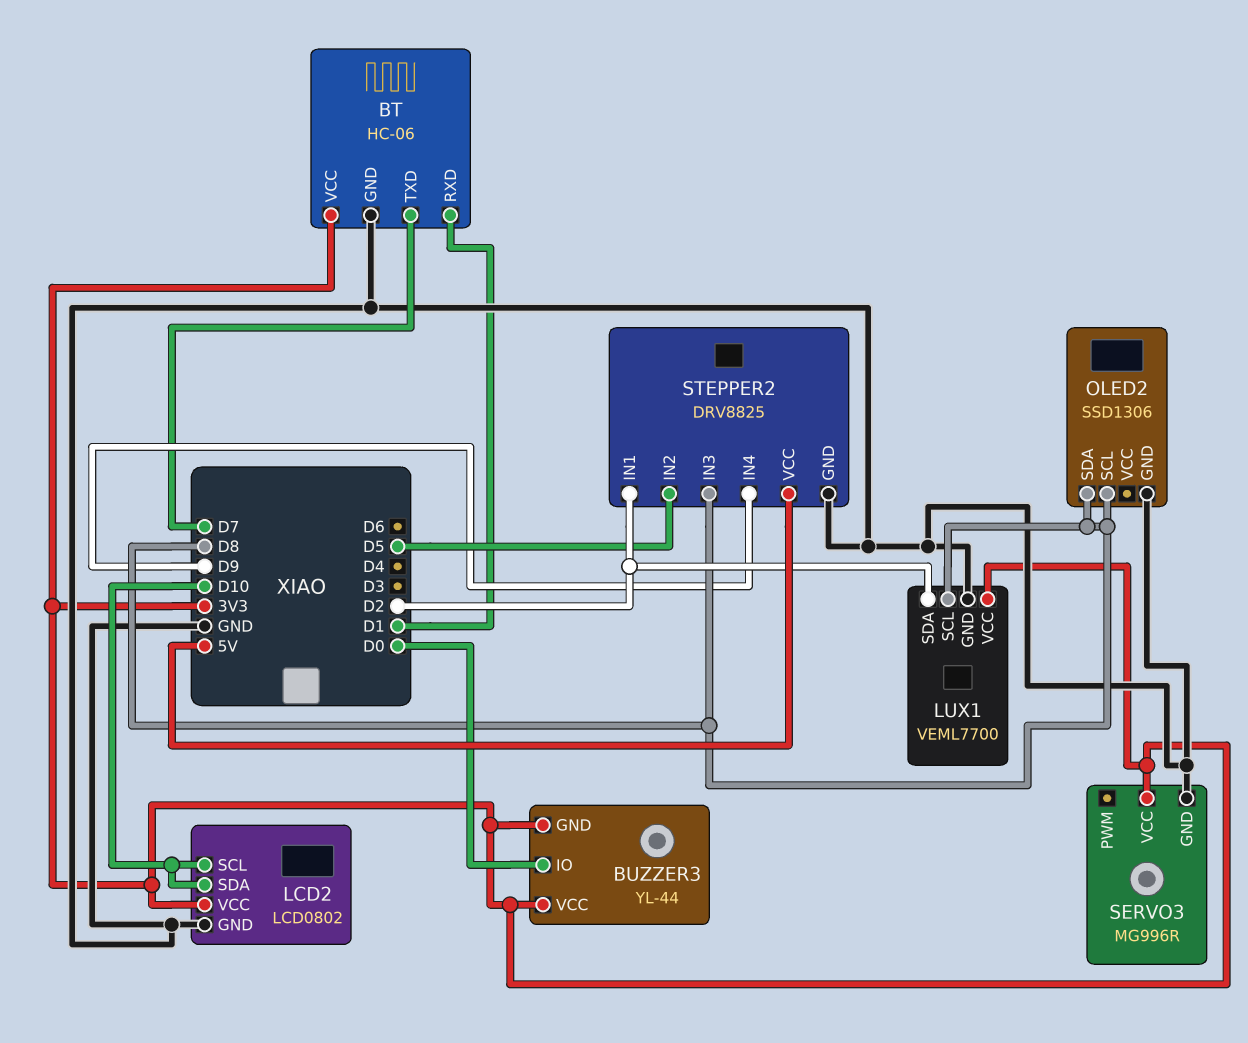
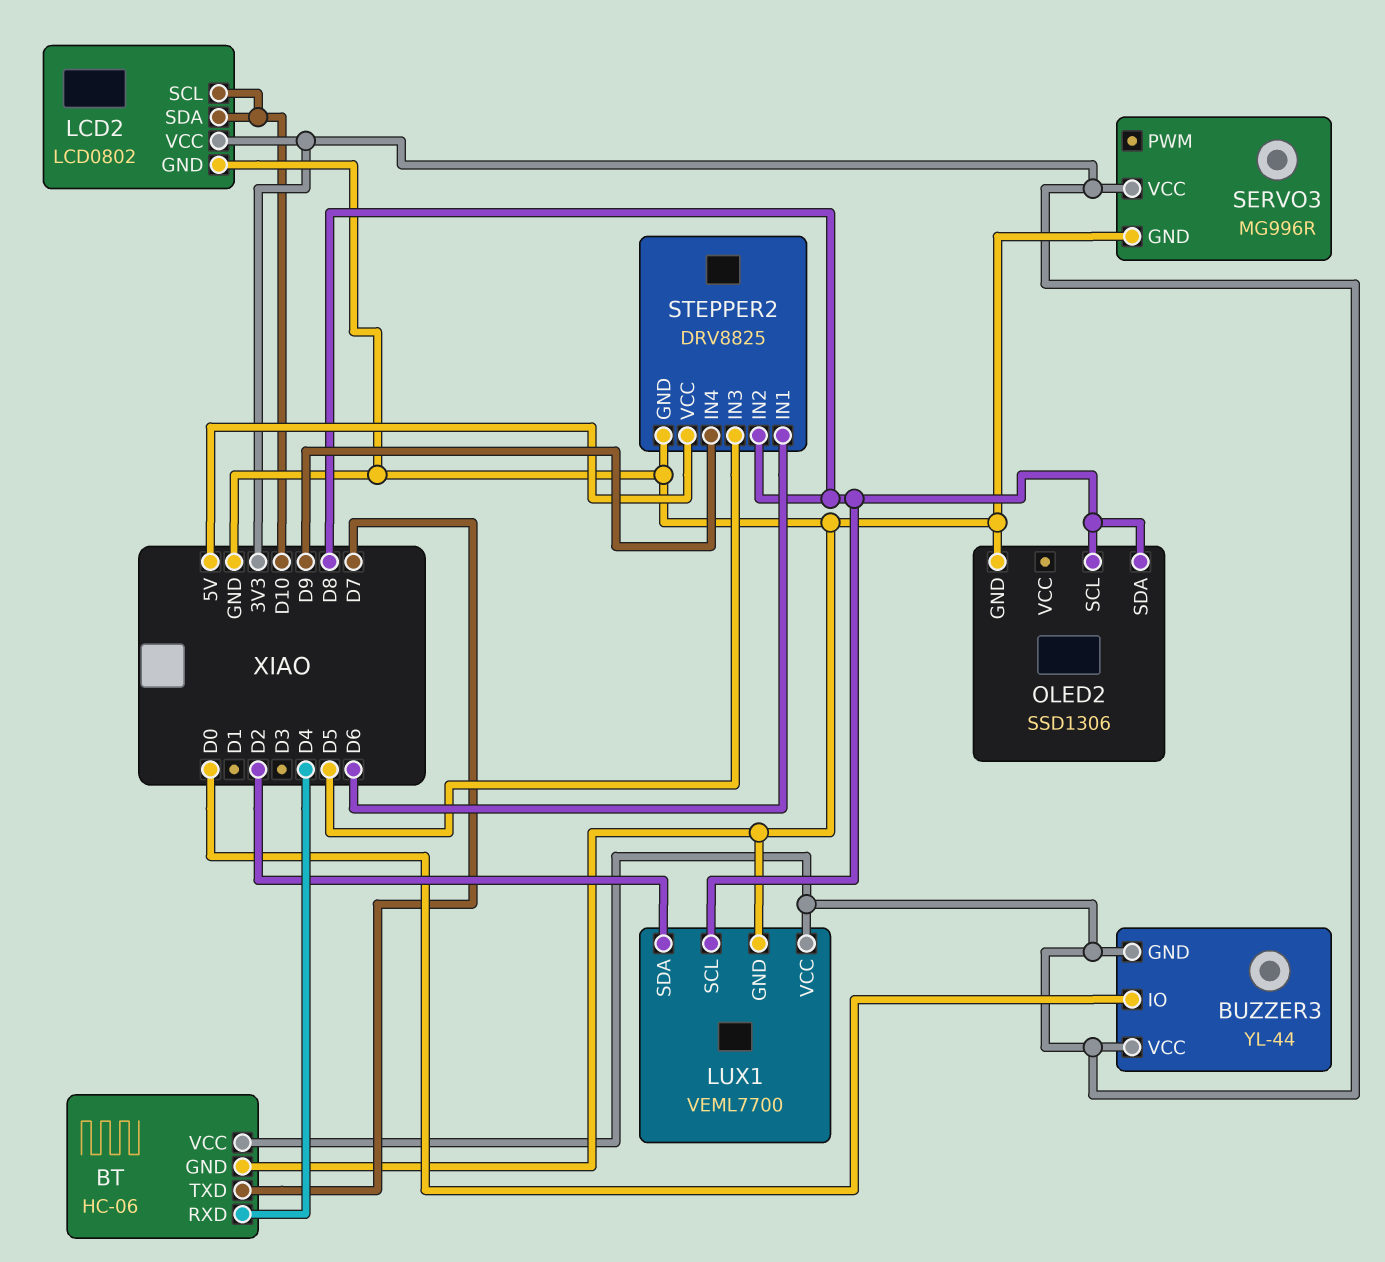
BT pin RXD: D1 -> D4
STEPPER2 pin IN1: D2 -> D6
STEPPER2 pin IN2: D5 -> D8
STEPPER2 pin IN3: D8 -> D5

